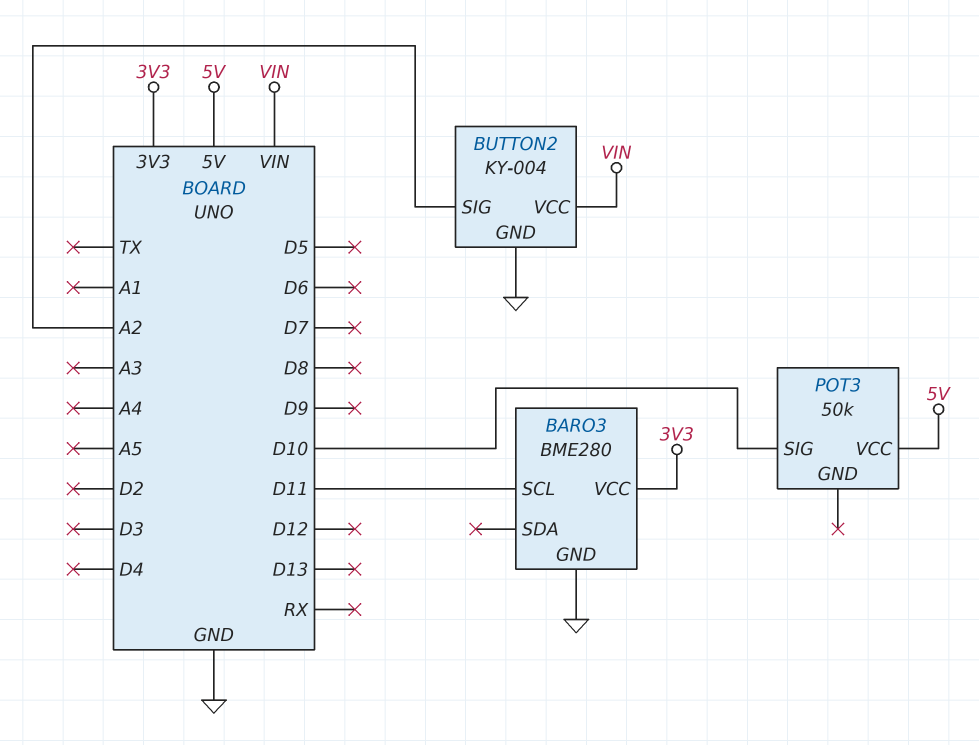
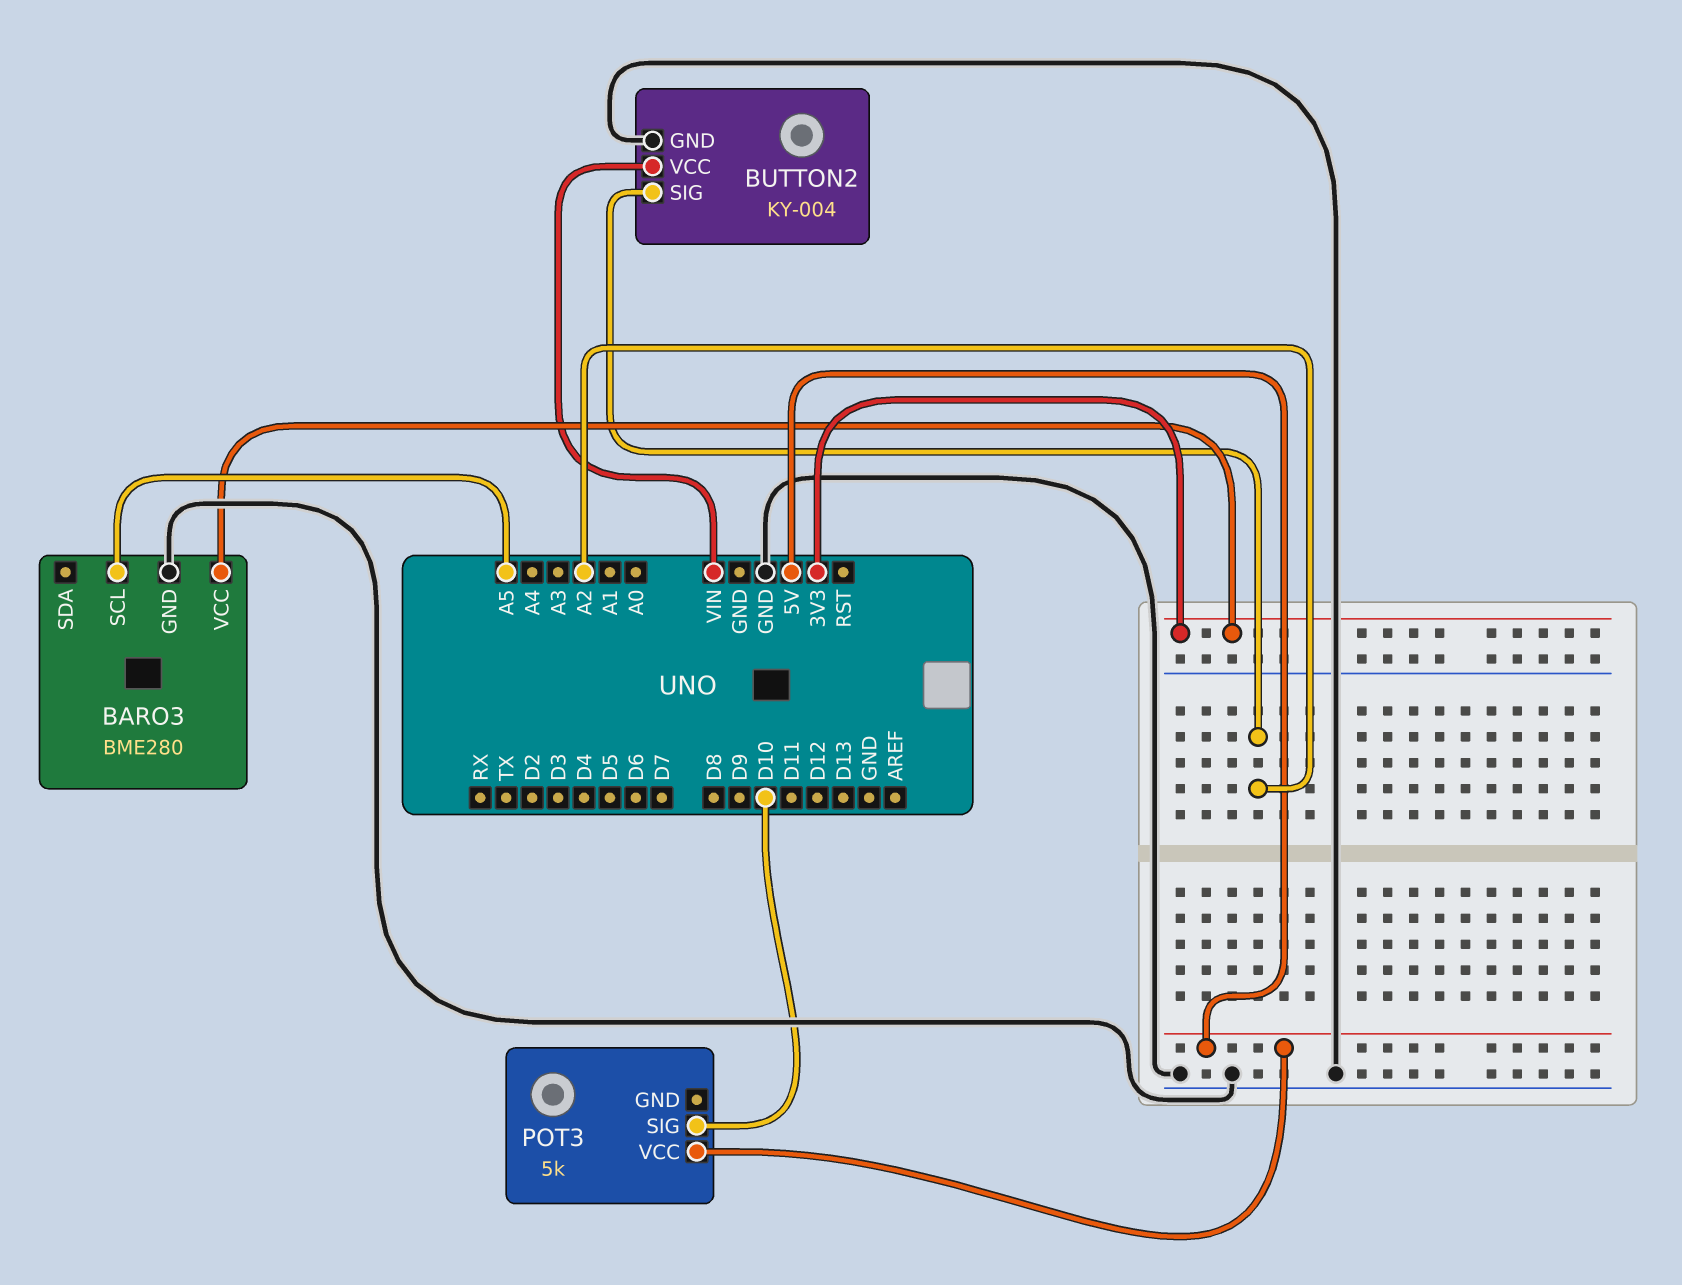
BARO3 pin SCL: D11 -> A5
POT3: 50k -> 5k

